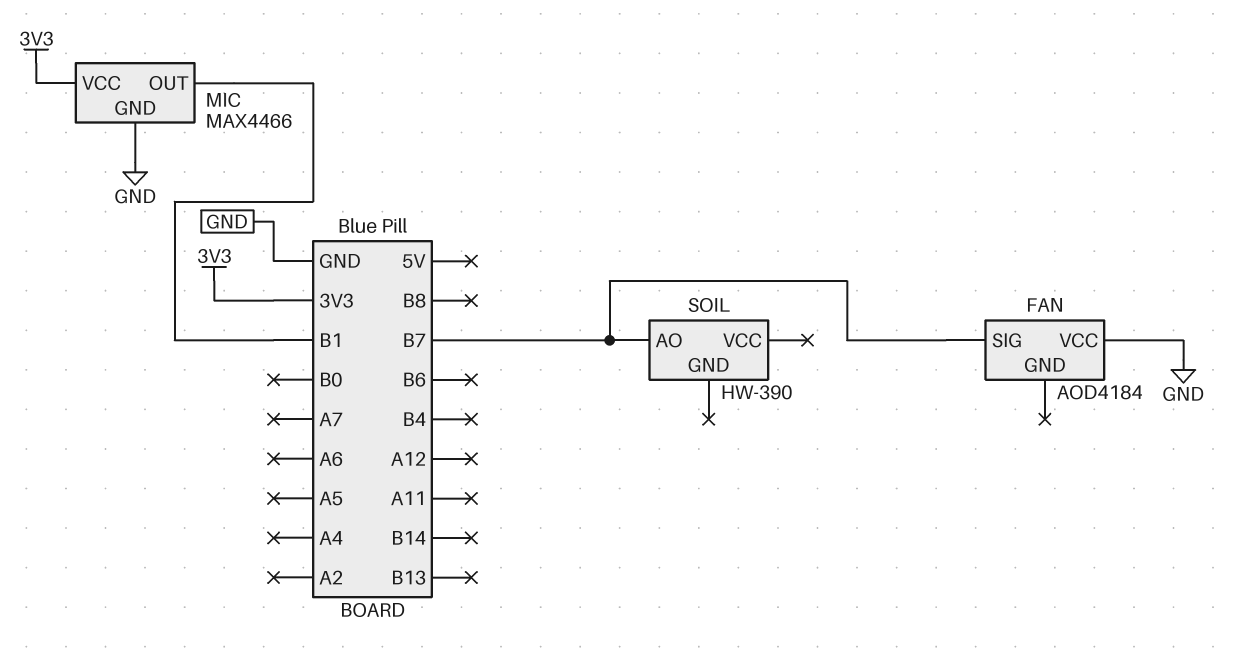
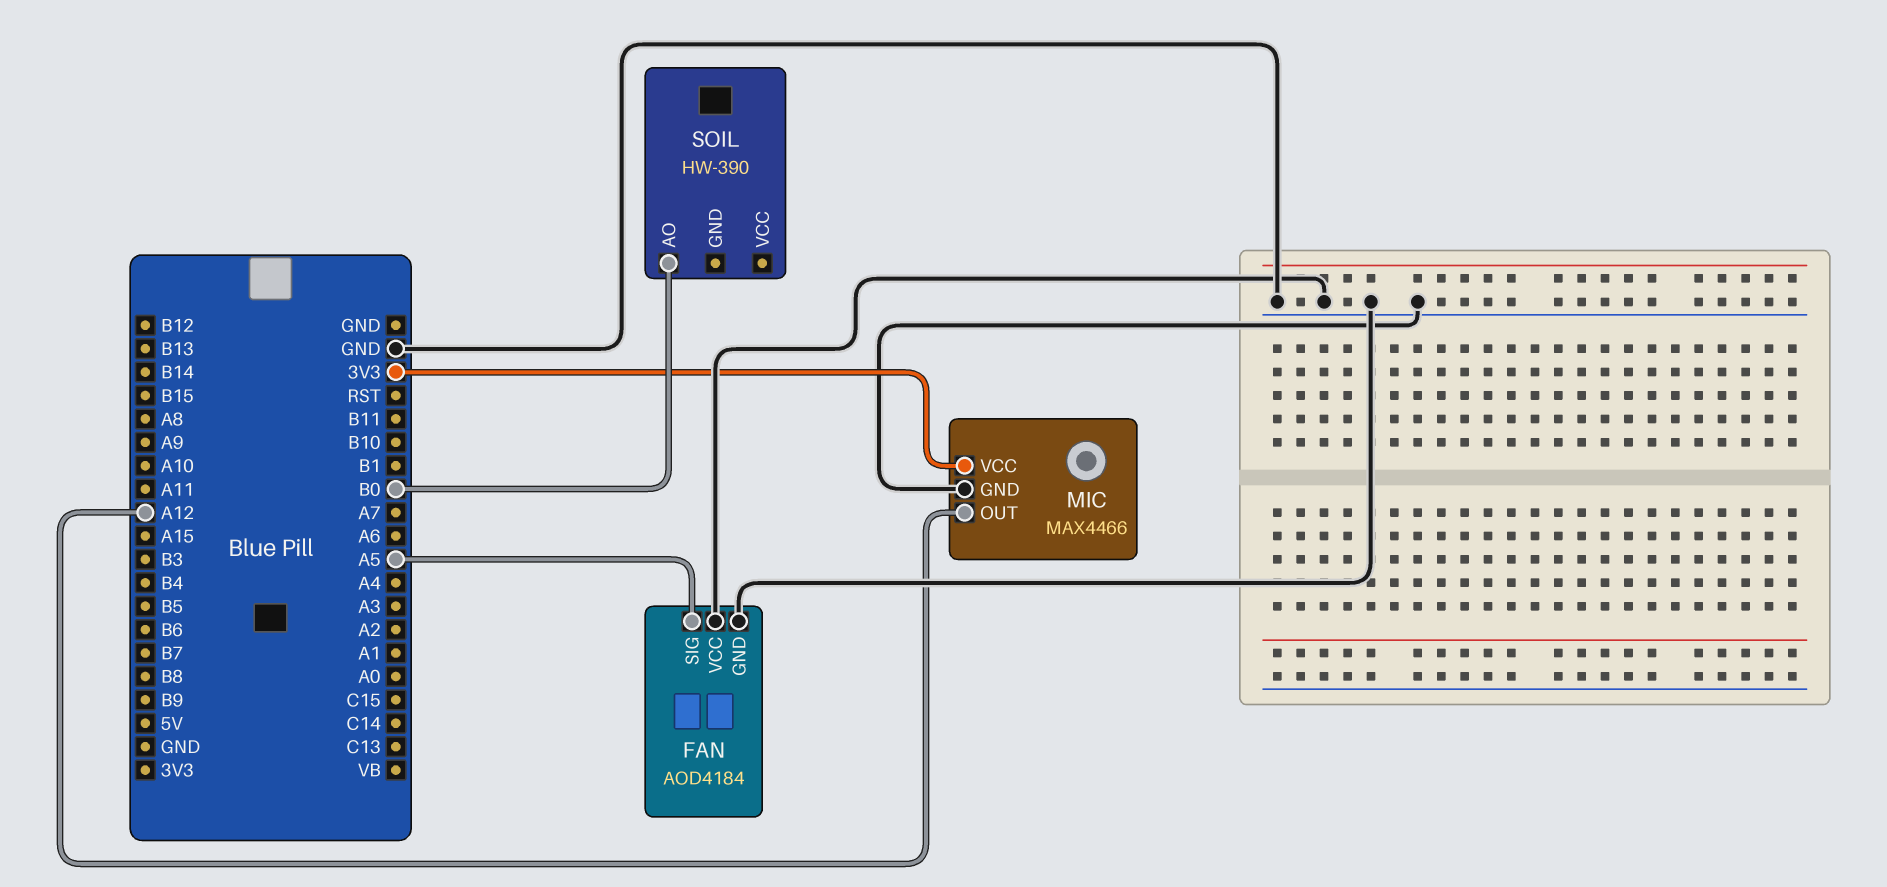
FAN pin GND: none -> GND
FAN pin SIG: B7 -> A5
MIC pin OUT: B1 -> A12
SOIL pin AO: B7 -> B0

